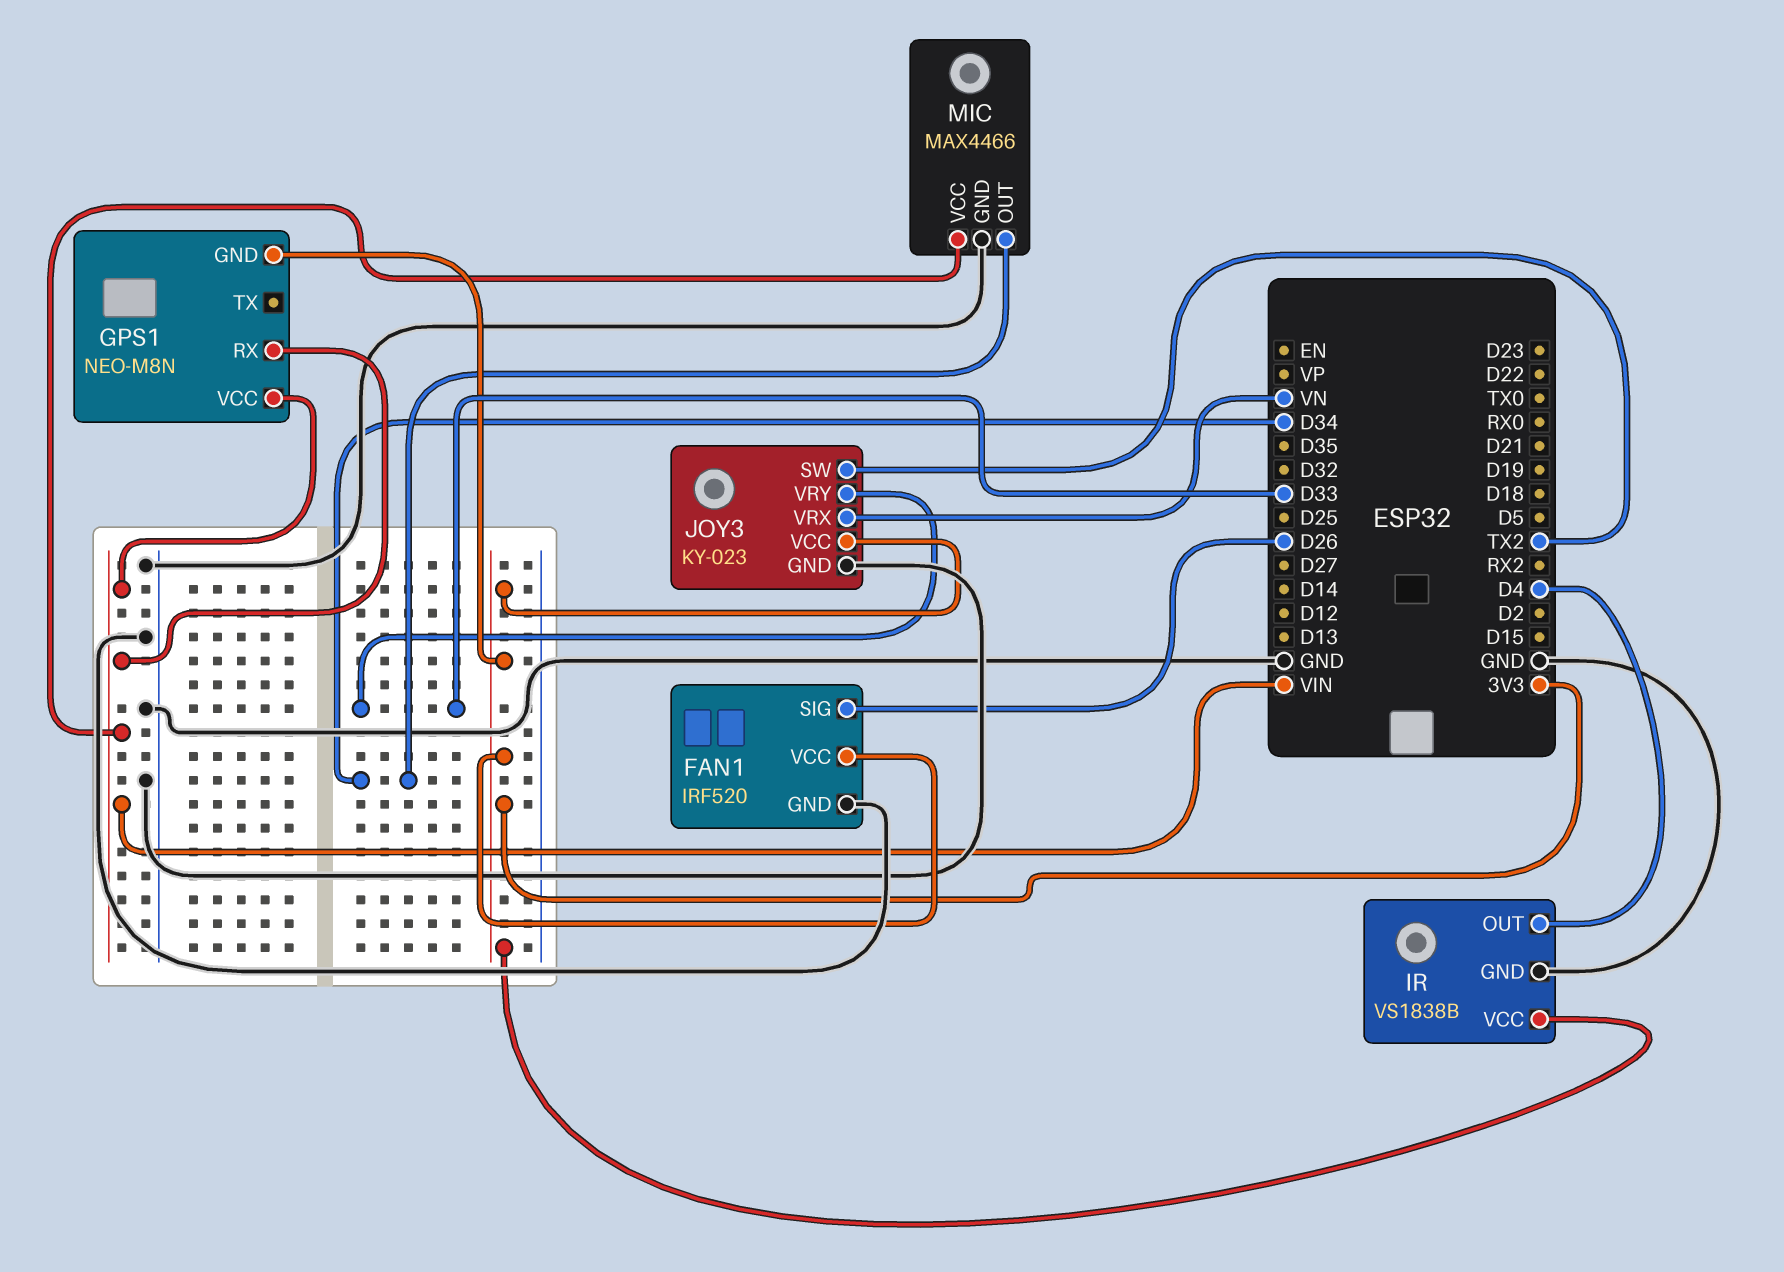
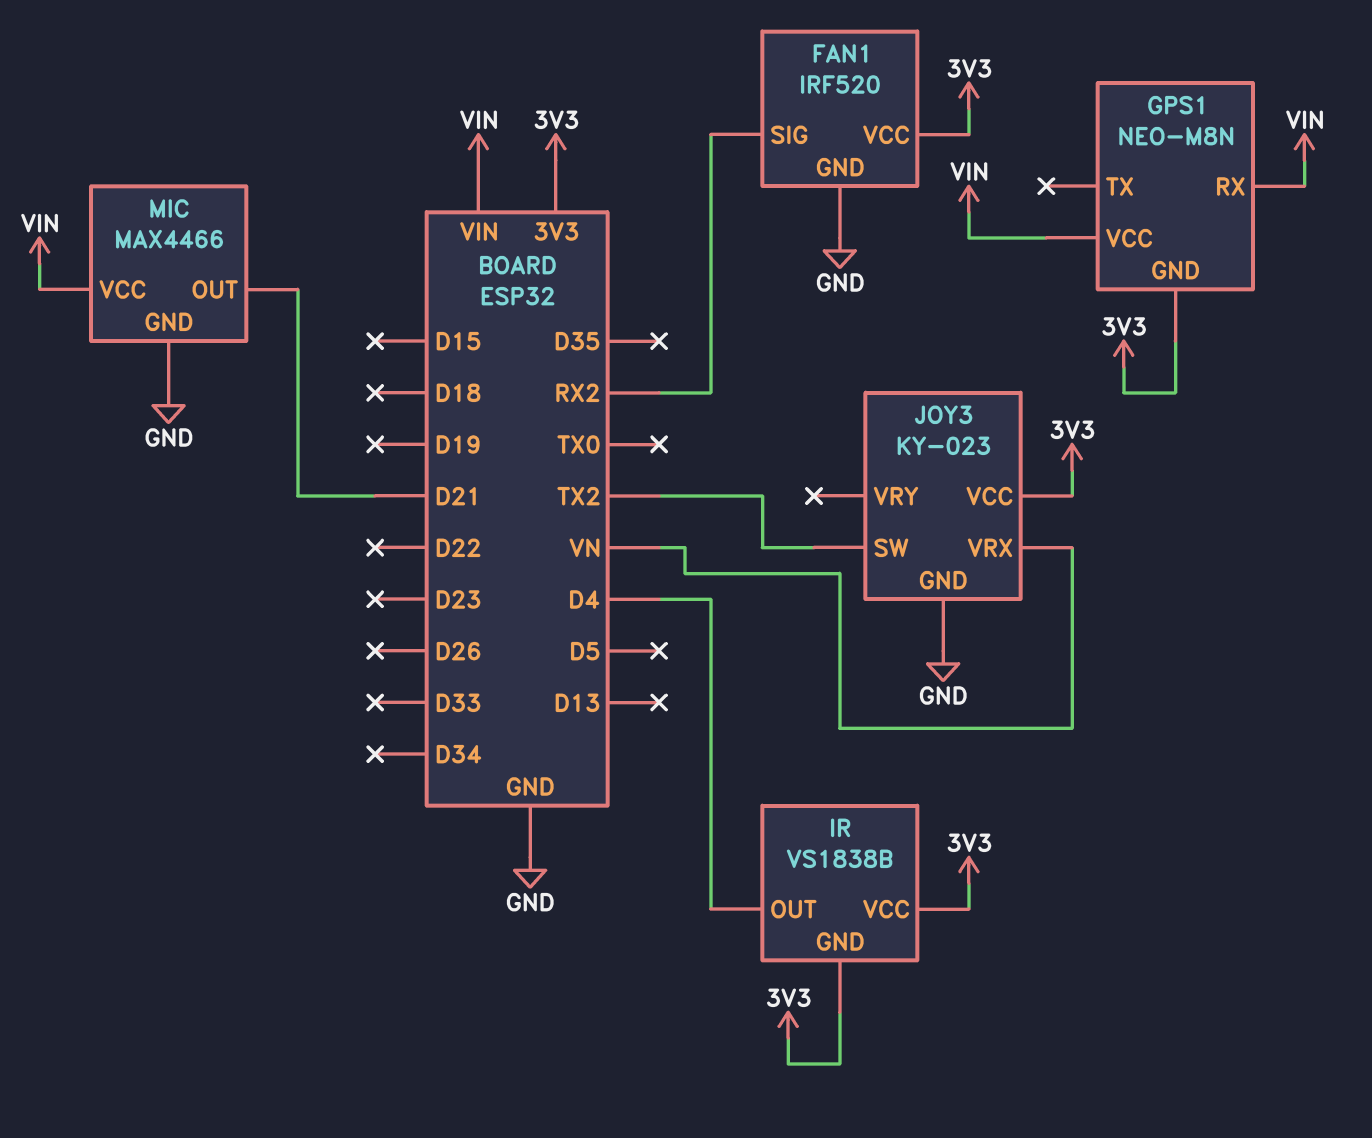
FAN1 pin SIG: D26 -> RX2
IR pin GND: GND -> 3V3
JOY3 pin VRY: D33 -> none
MIC pin OUT: D34 -> D21

